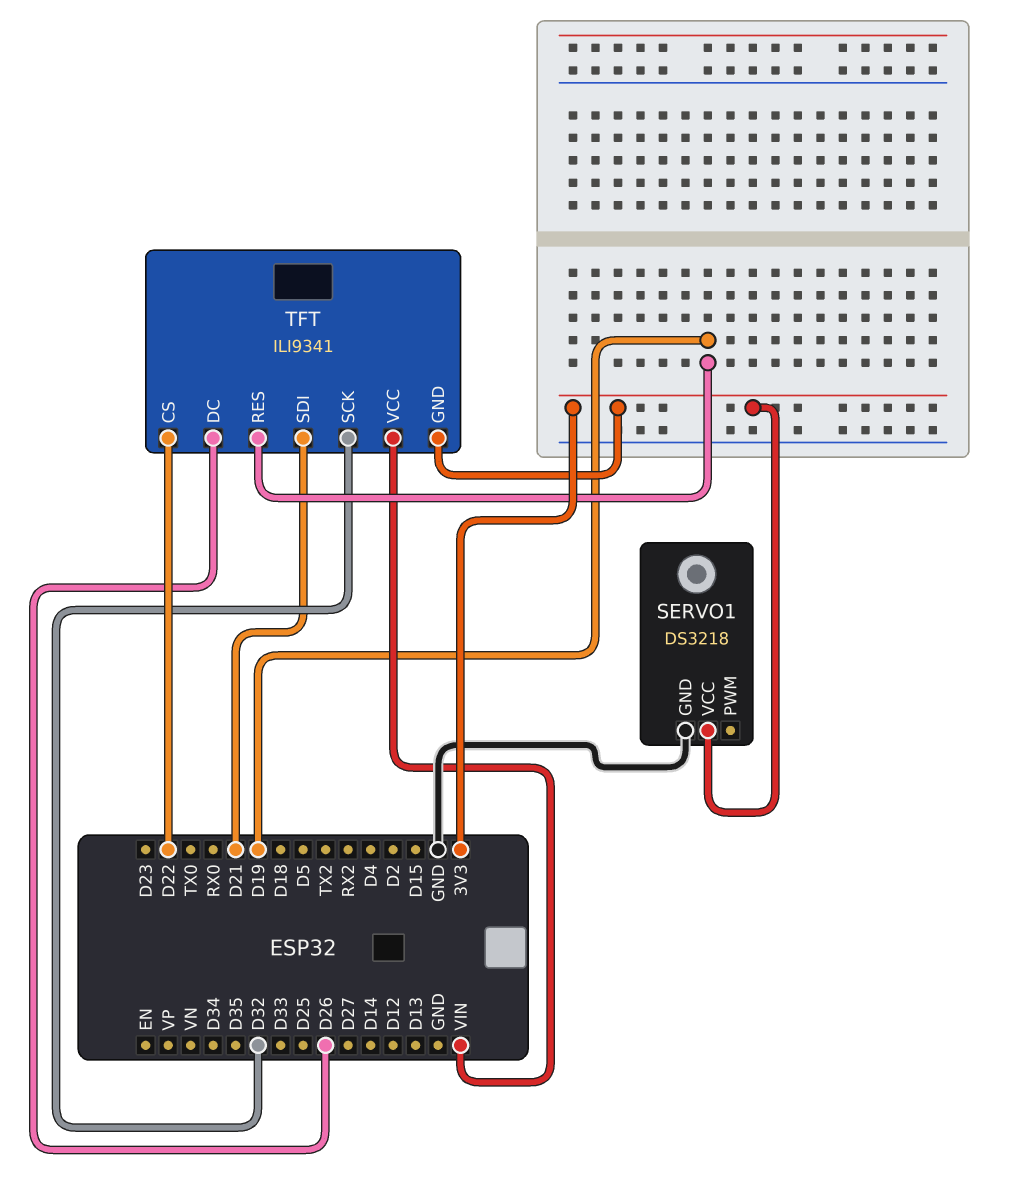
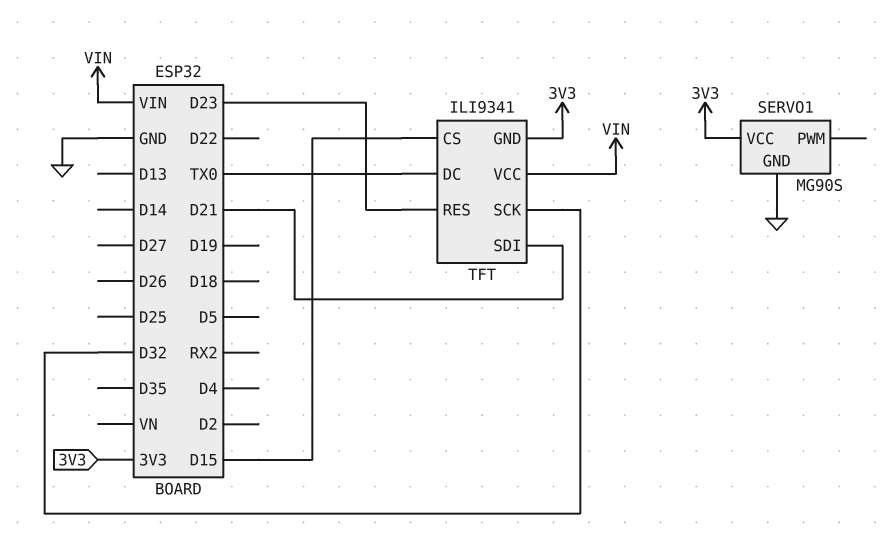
SERVO1: DS3218 -> MG90S
TFT pin CS: D22 -> D15
TFT pin DC: D26 -> TX0
TFT pin RES: D19 -> D23

